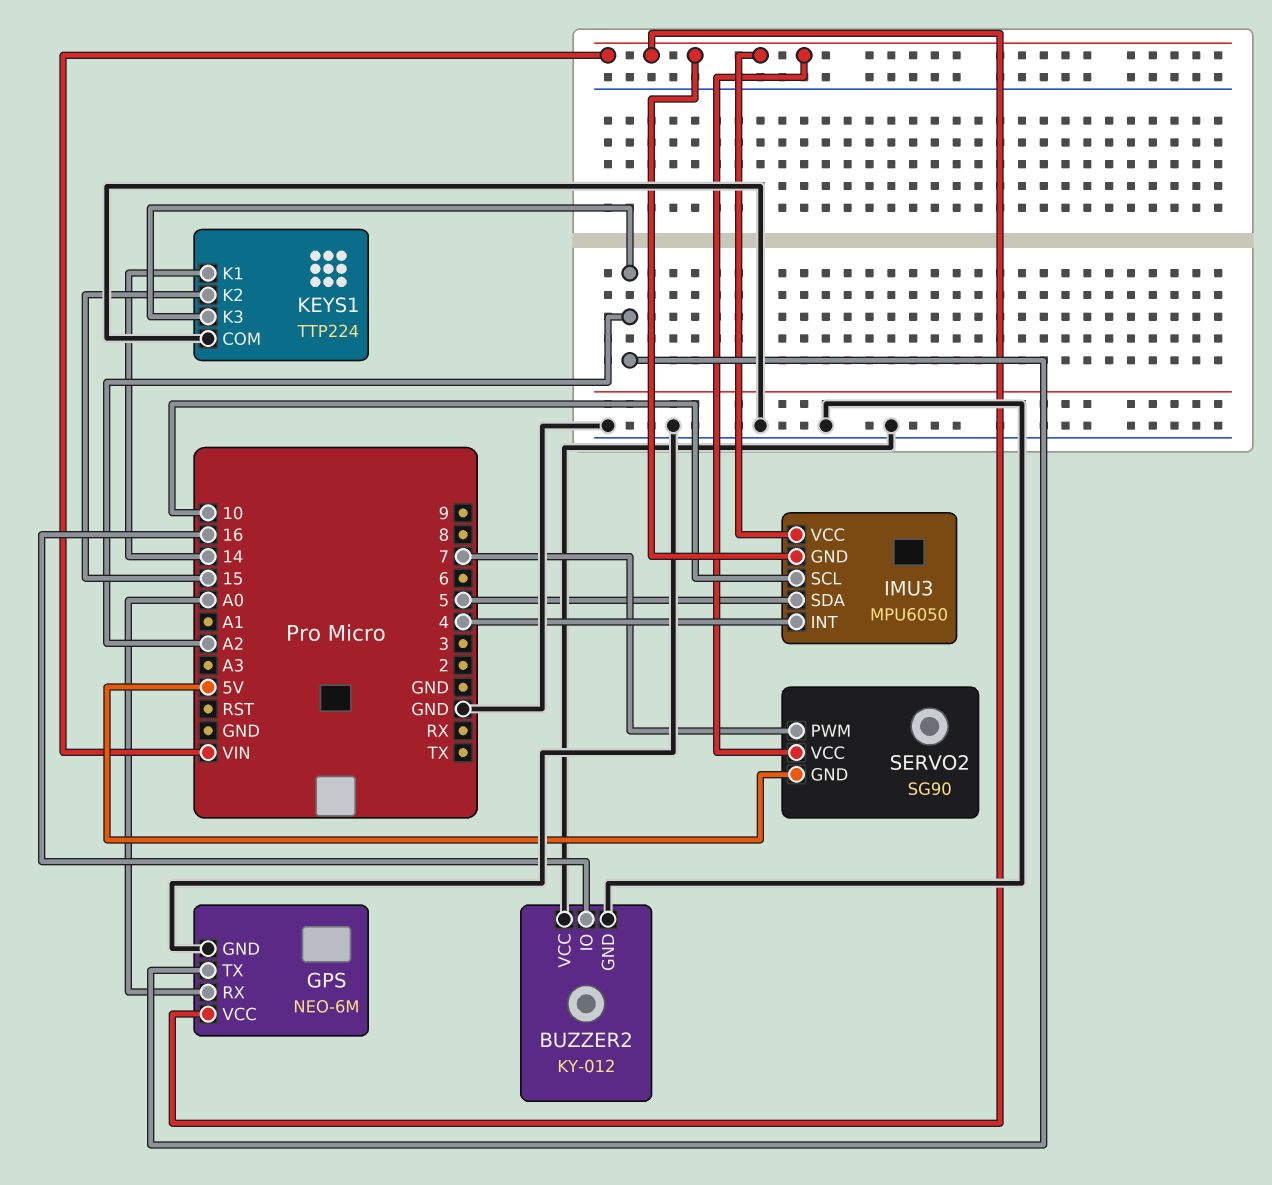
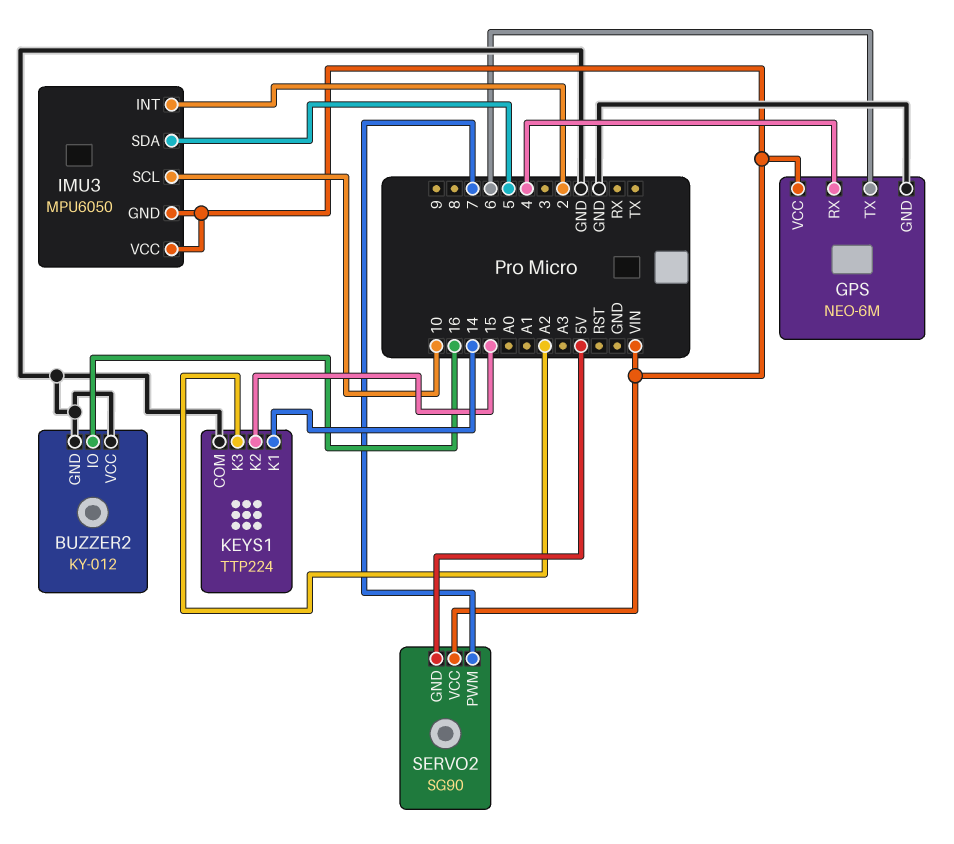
GPS pin RX: A0 -> 4
GPS pin TX: A2 -> 6
IMU3 pin INT: 4 -> 2

